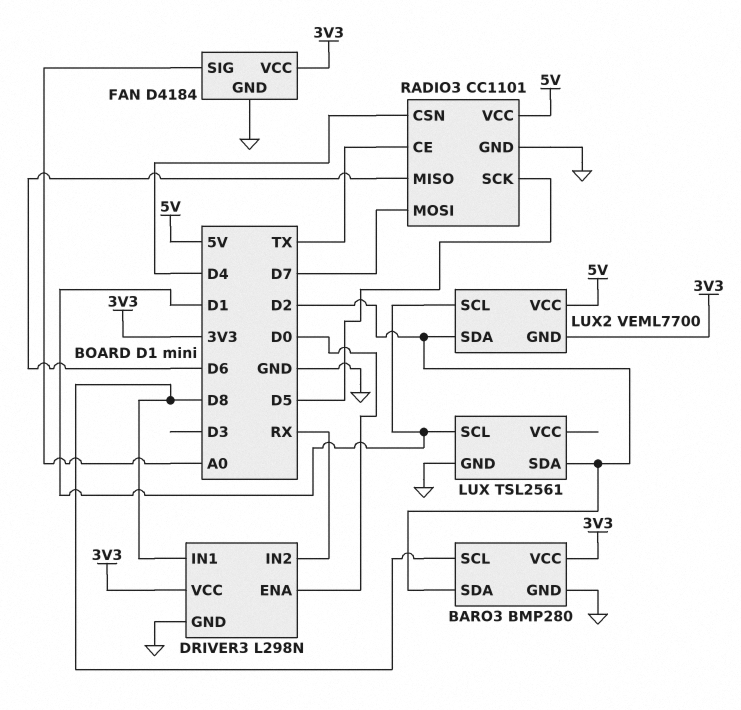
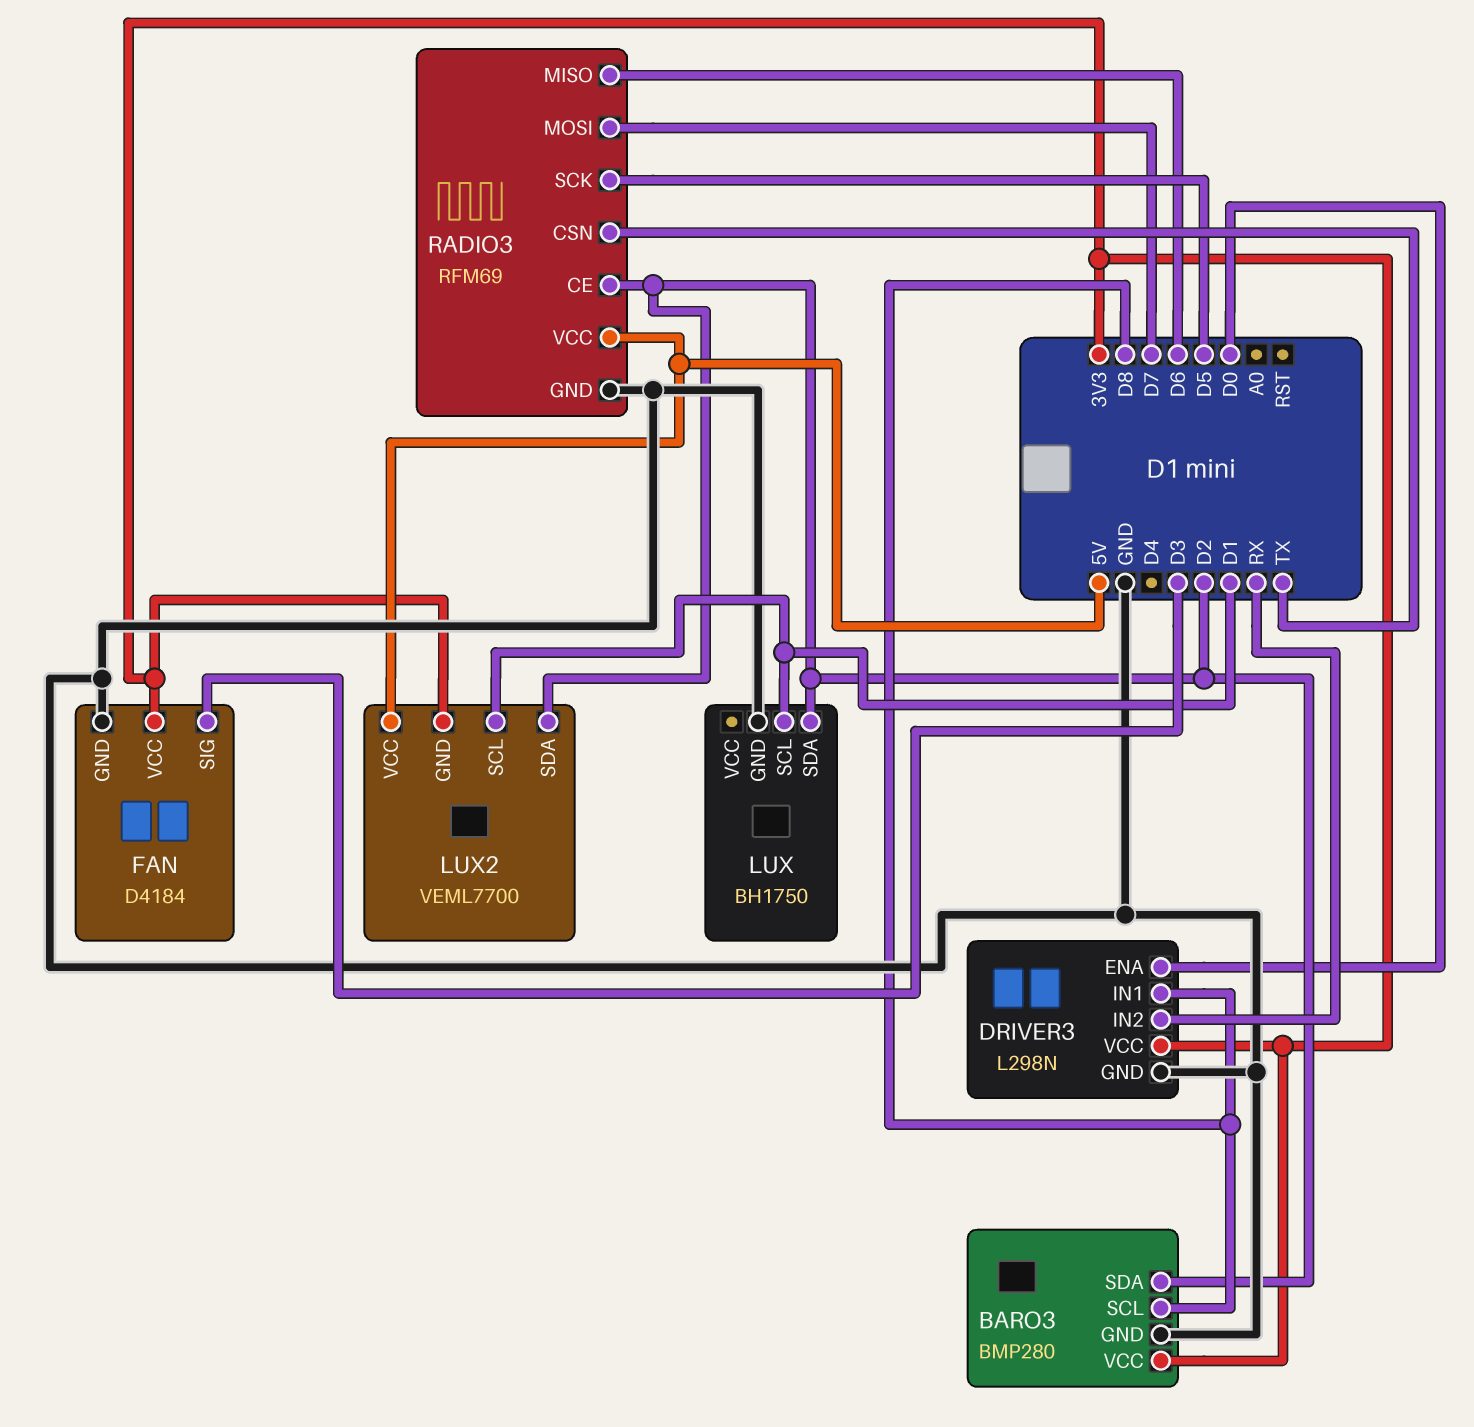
FAN pin SIG: A0 -> D3
LUX: TSL2561 -> BH1750
RADIO3: CC1101 -> RFM69
RADIO3 pin CE: TX -> D2
RADIO3 pin CSN: D4 -> TX

